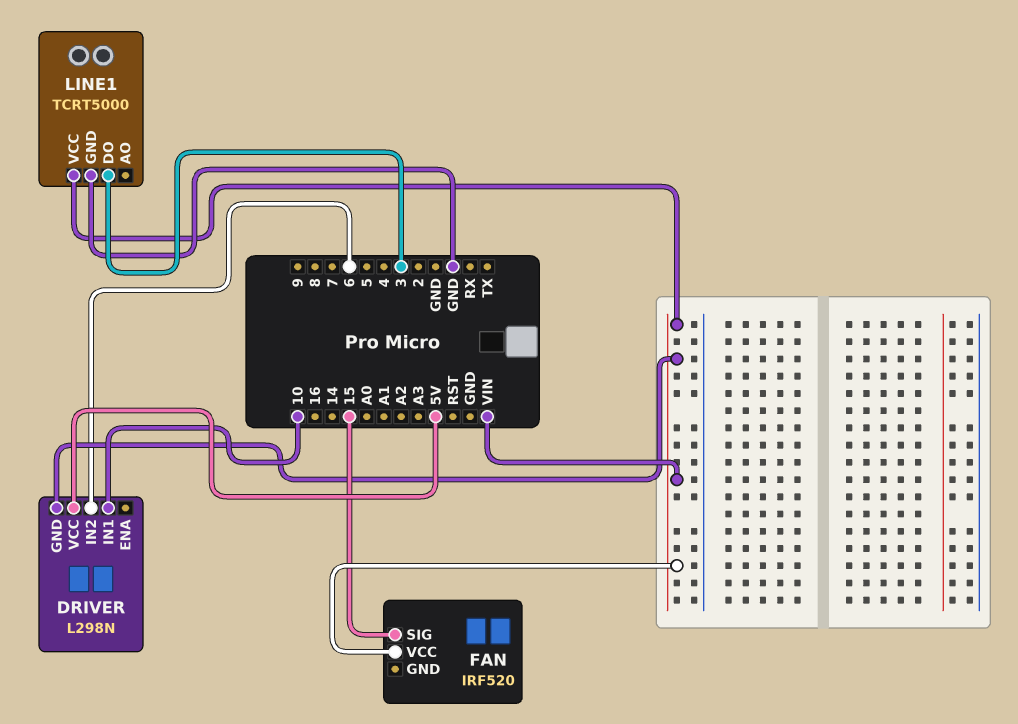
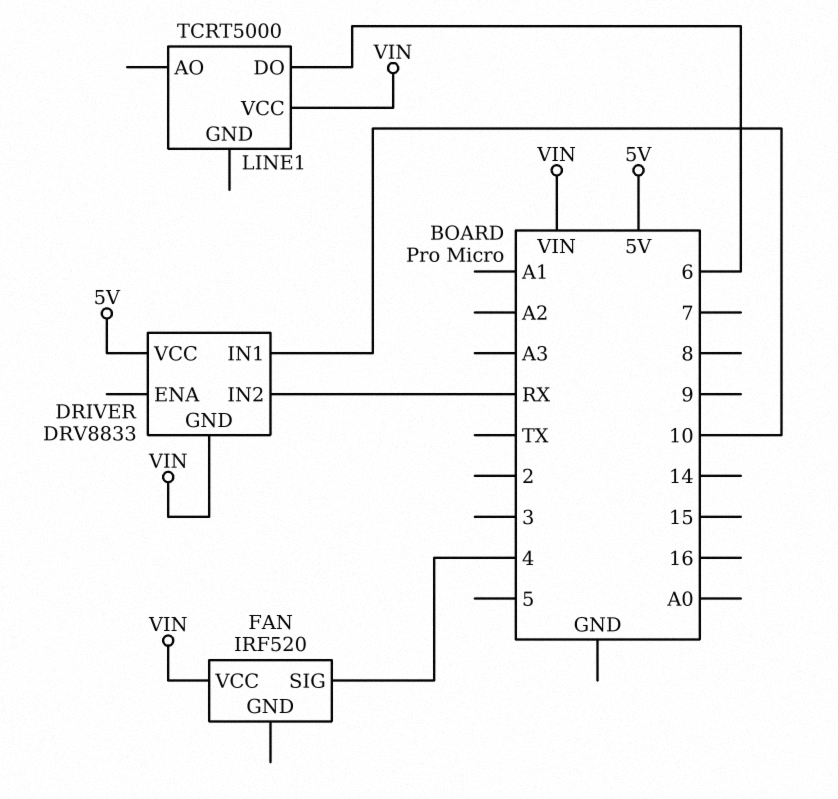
DRIVER: L298N -> DRV8833
DRIVER pin IN2: 6 -> RX
FAN pin SIG: 15 -> 4
LINE1 pin DO: 3 -> 6
LINE1 pin GND: GND -> none

